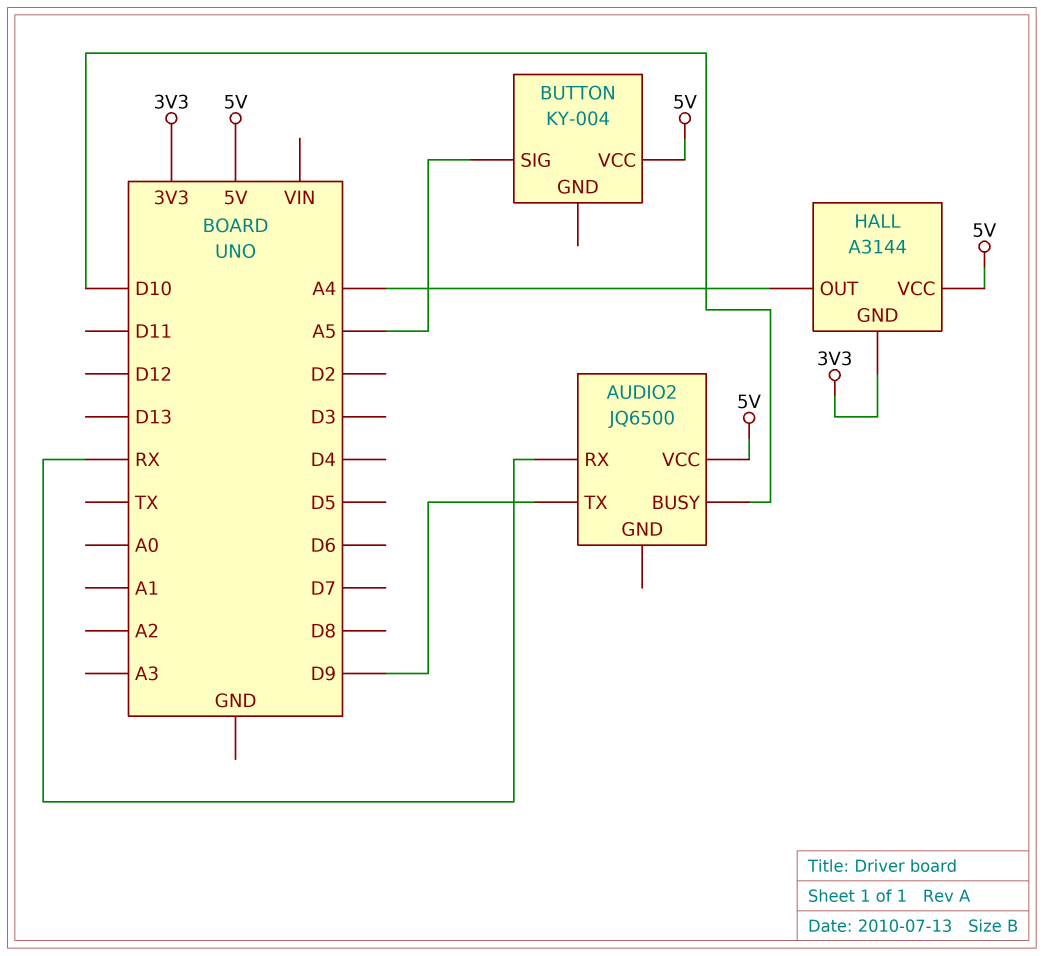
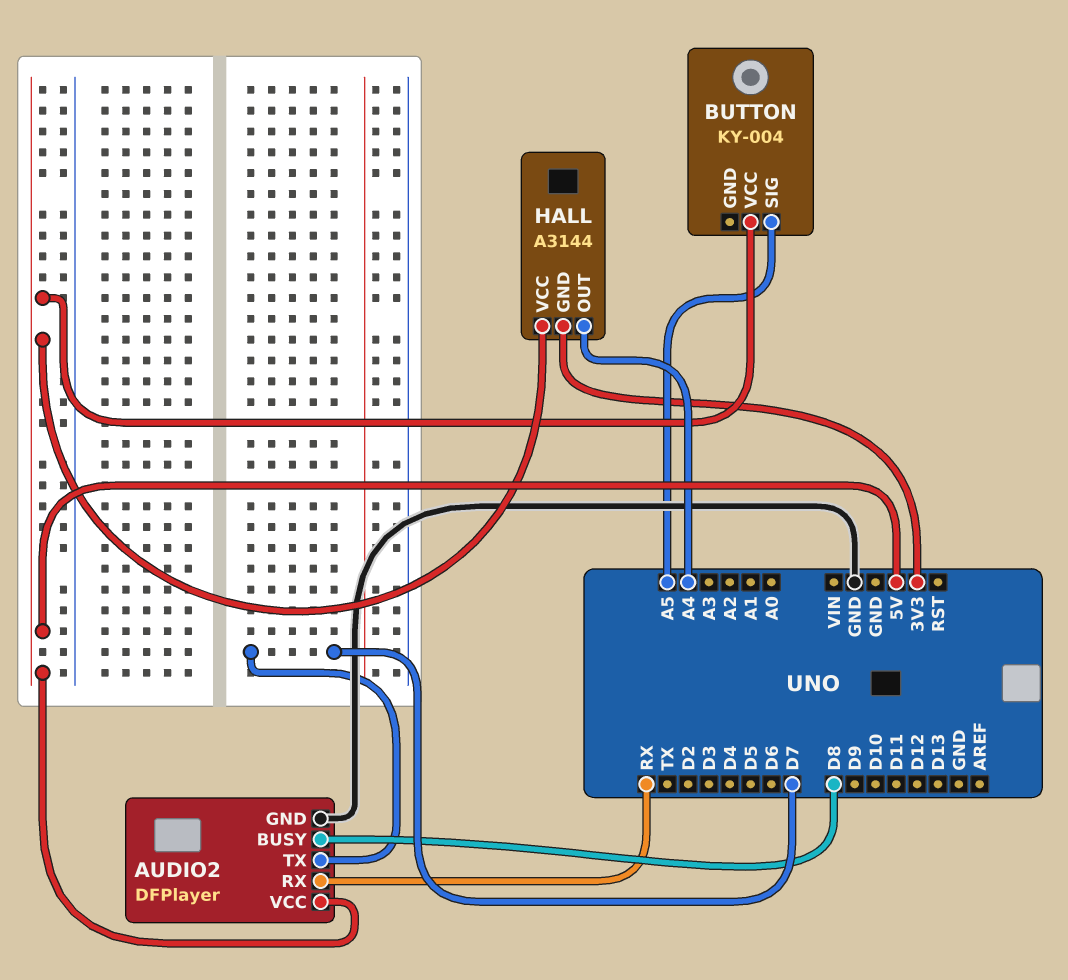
AUDIO2: JQ6500 -> DFPlayer
AUDIO2 pin BUSY: D10 -> D8
AUDIO2 pin GND: none -> GND
AUDIO2 pin TX: D9 -> D7

